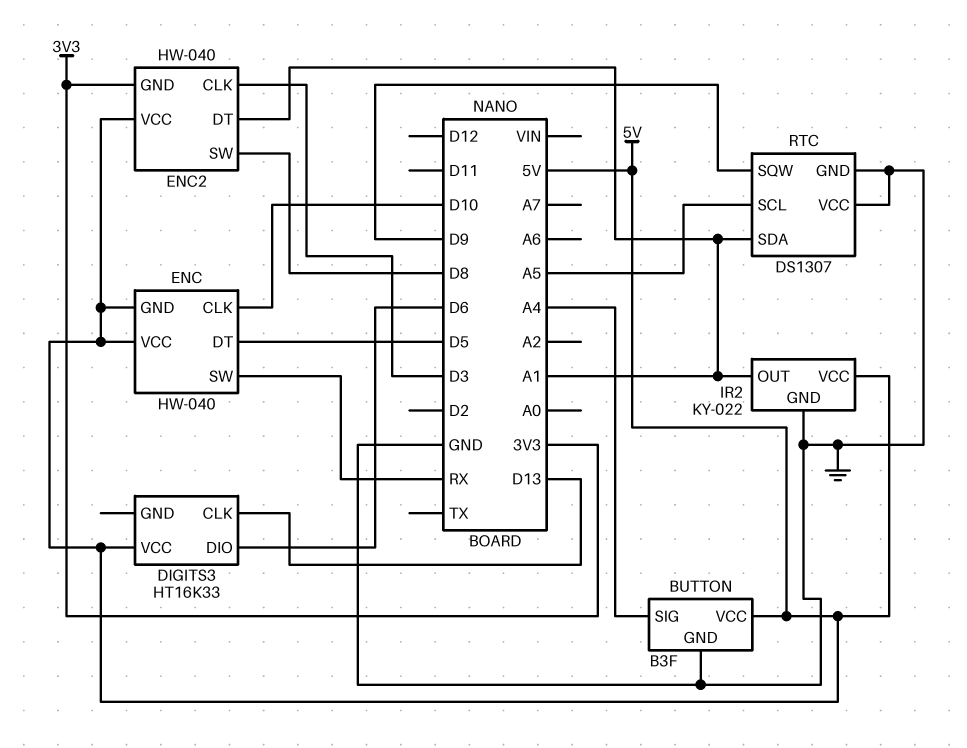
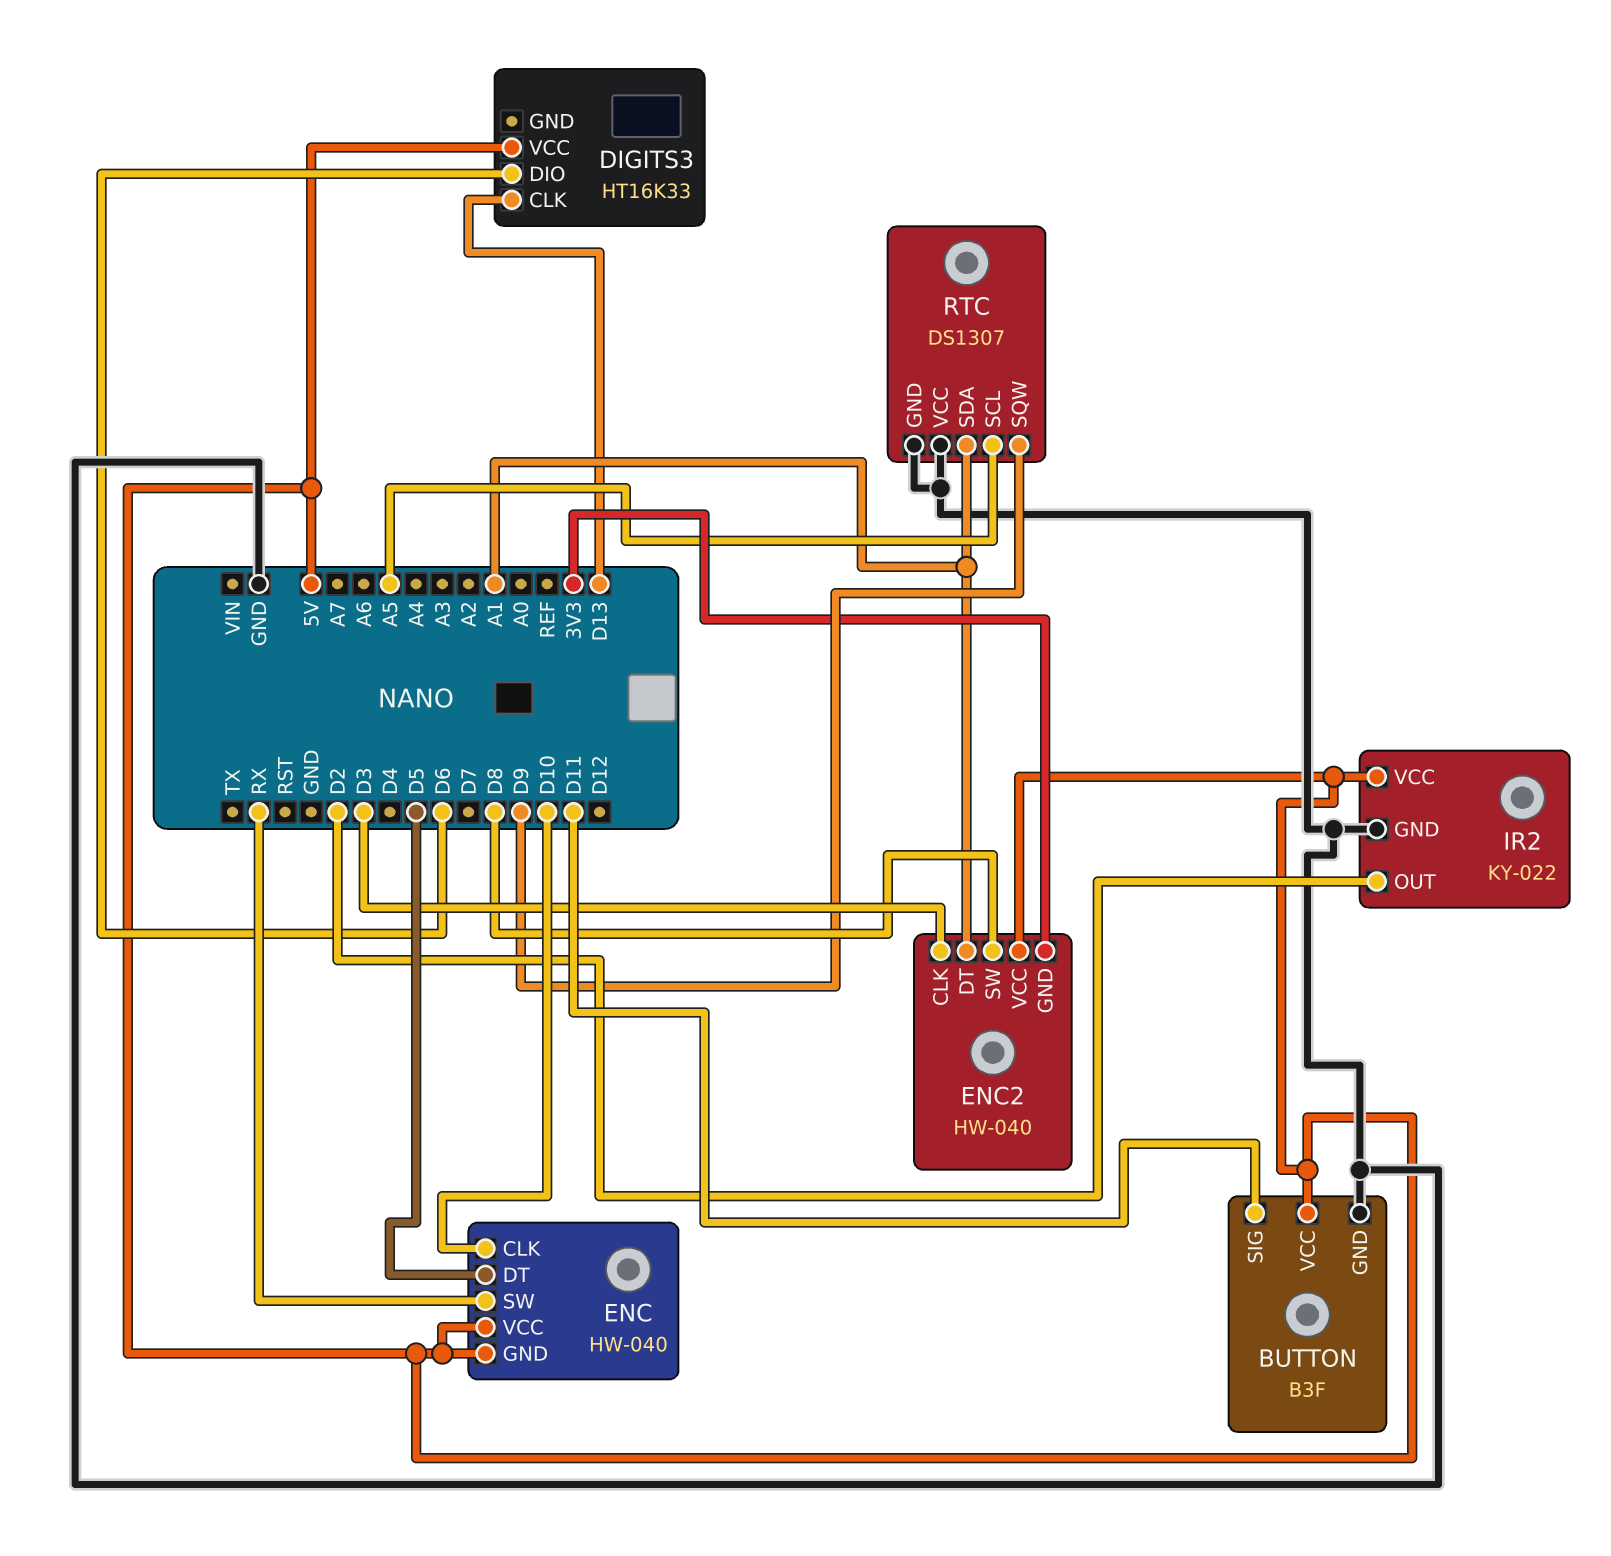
BUTTON pin SIG: A4 -> D11
IR2 pin OUT: A1 -> D2

